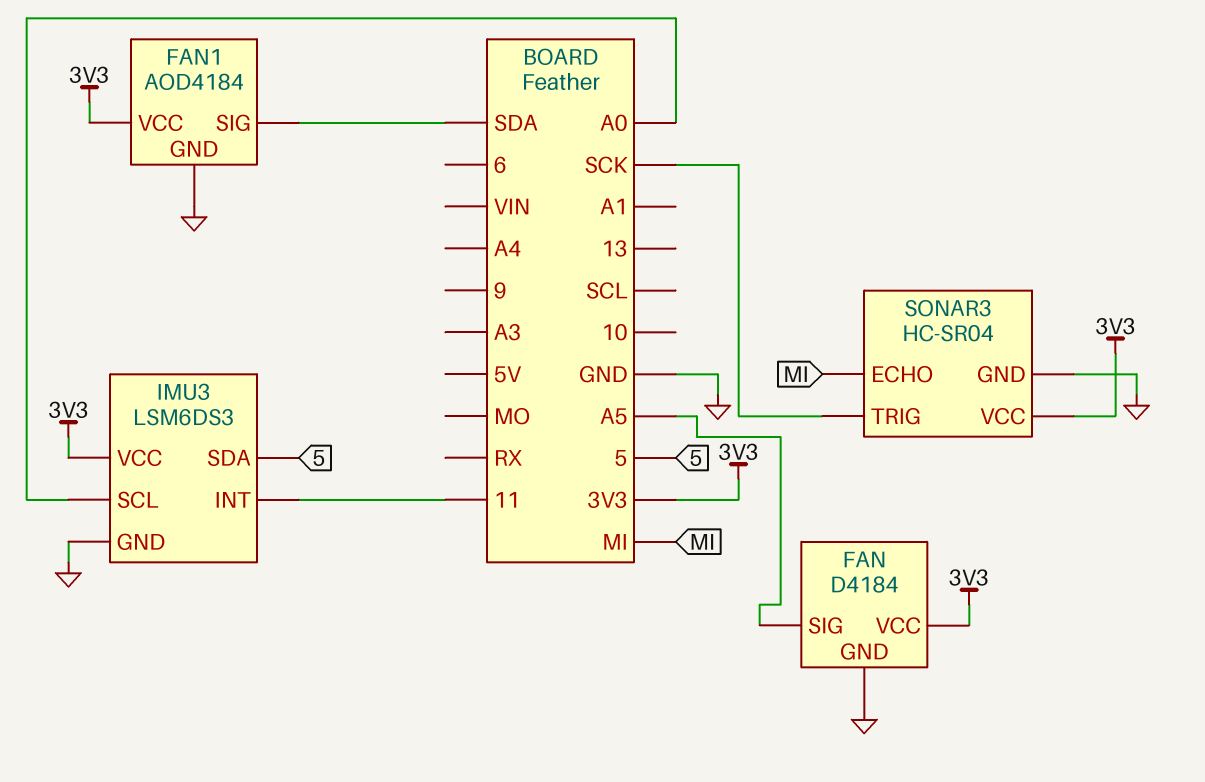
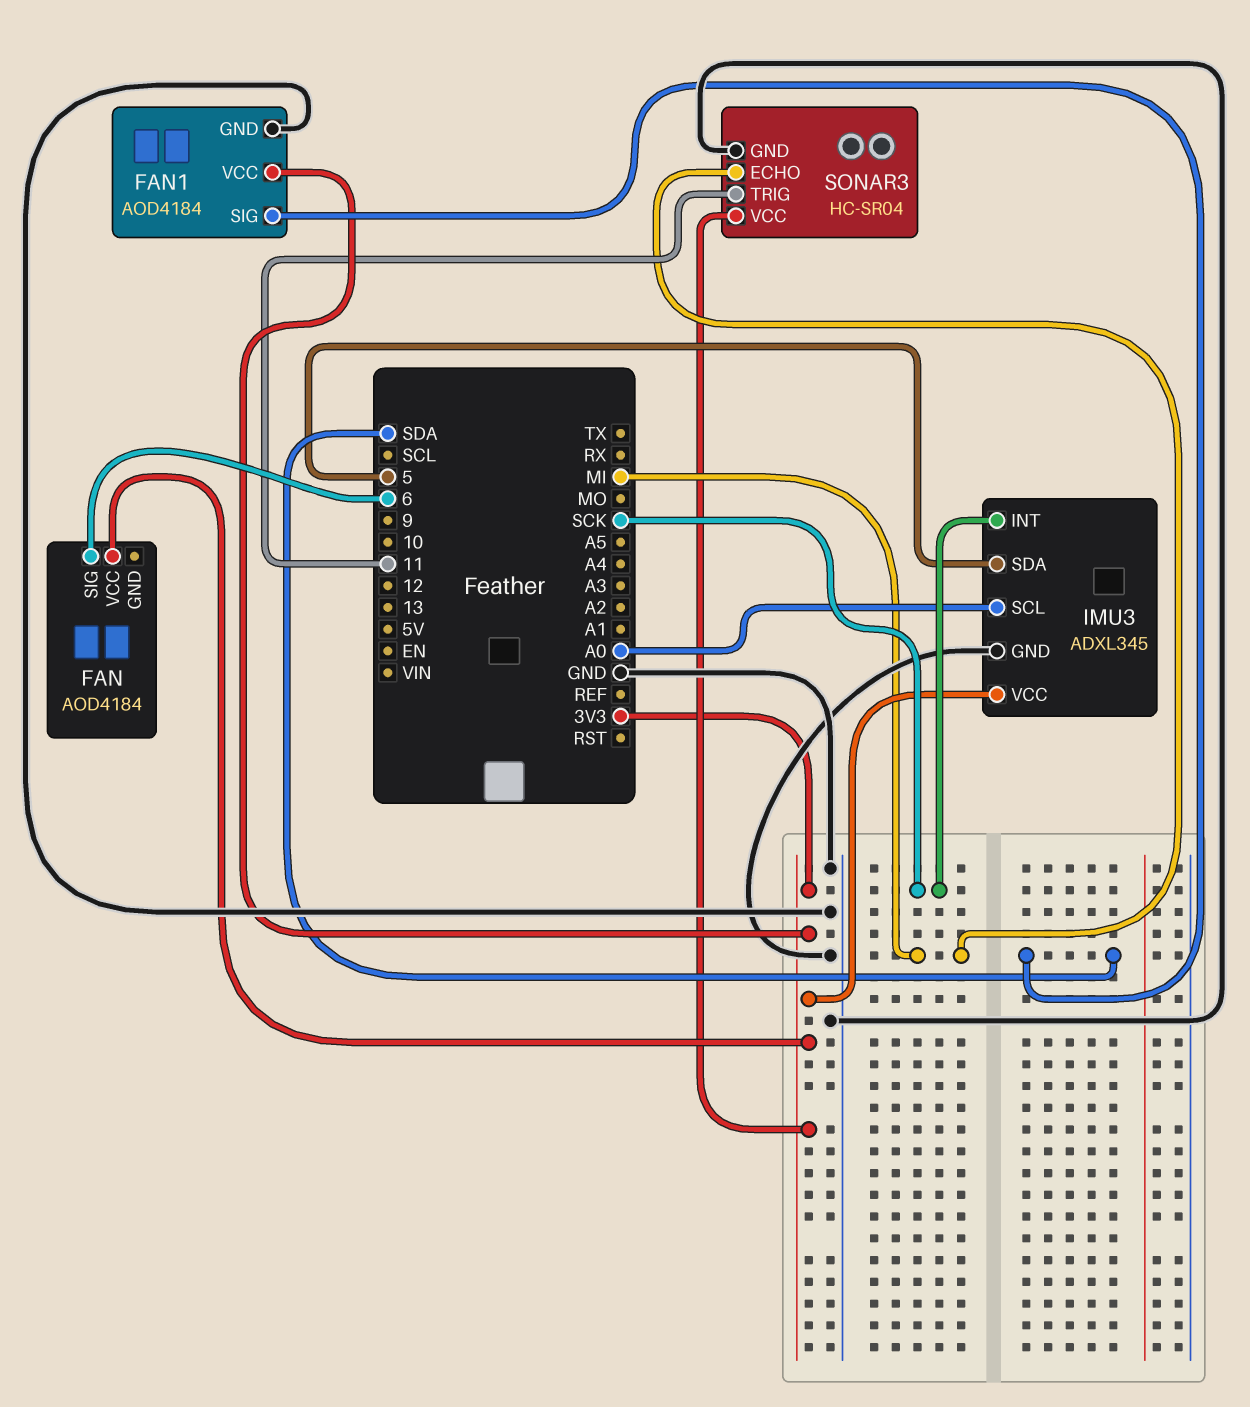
FAN: D4184 -> AOD4184
FAN pin GND: GND -> none
FAN pin SIG: A5 -> 6
IMU3: LSM6DS3 -> ADXL345
IMU3 pin INT: 11 -> SCK
SONAR3 pin TRIG: SCK -> 11

